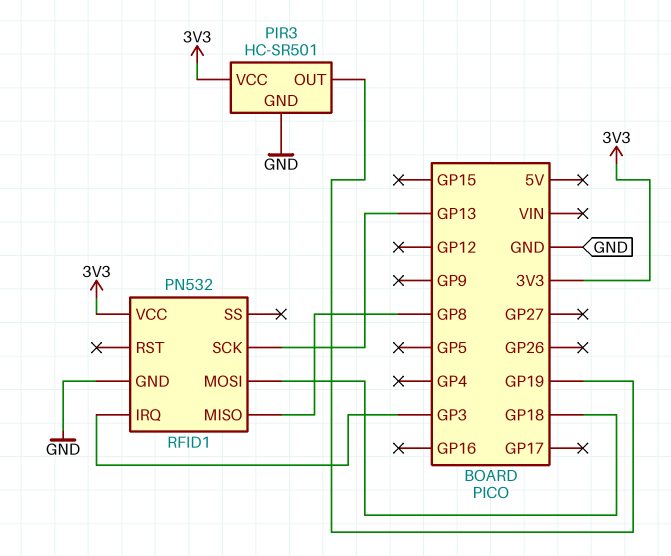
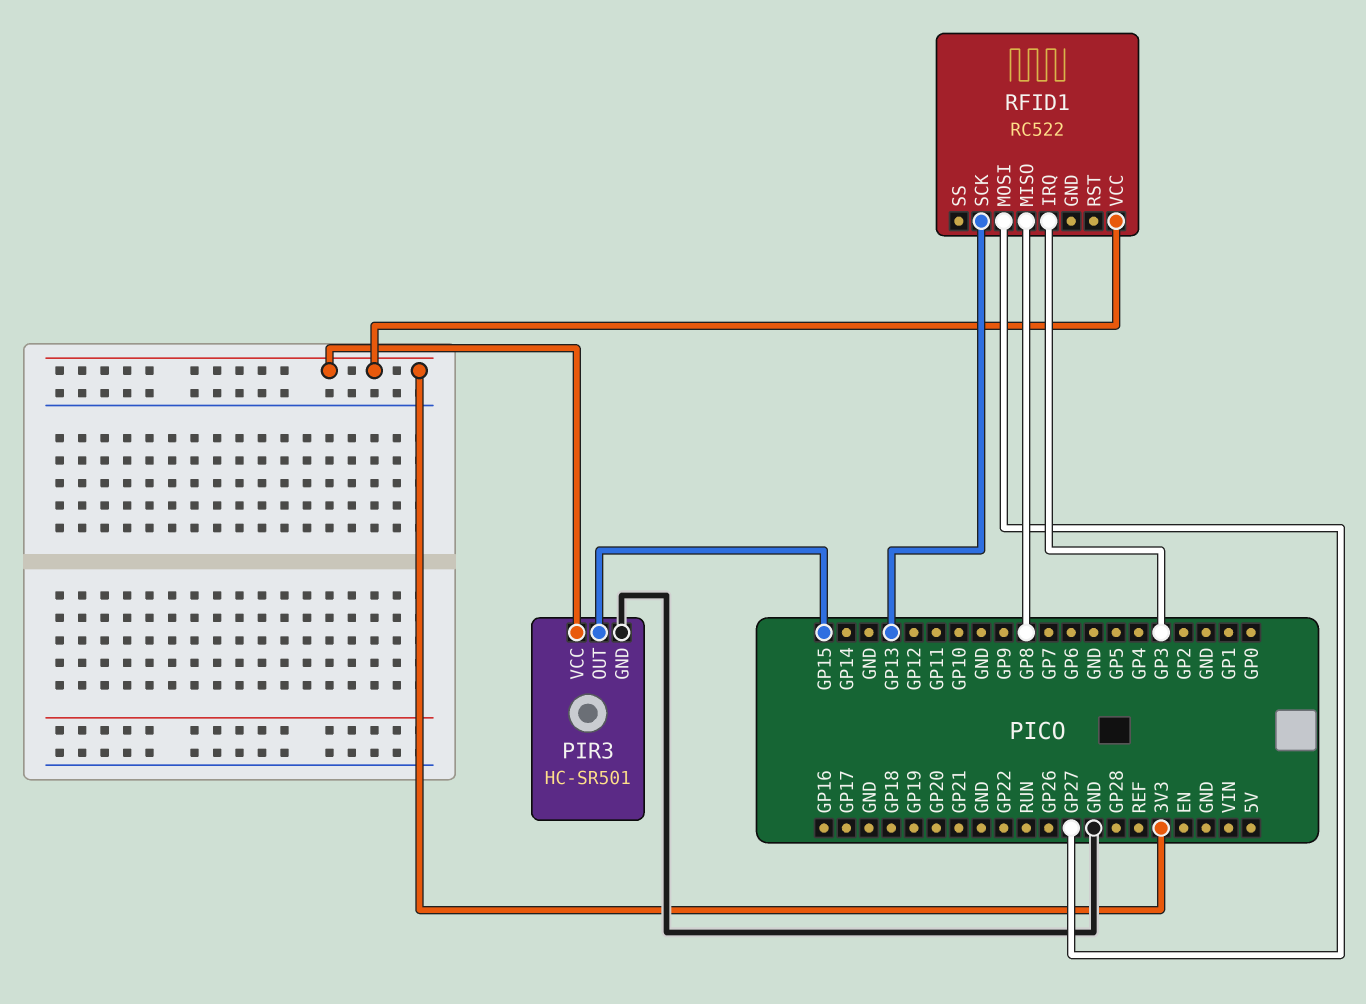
PIR3 pin OUT: GP19 -> GP15
RFID1: PN532 -> RC522
RFID1 pin GND: GND -> none
RFID1 pin MOSI: GP18 -> GP27

